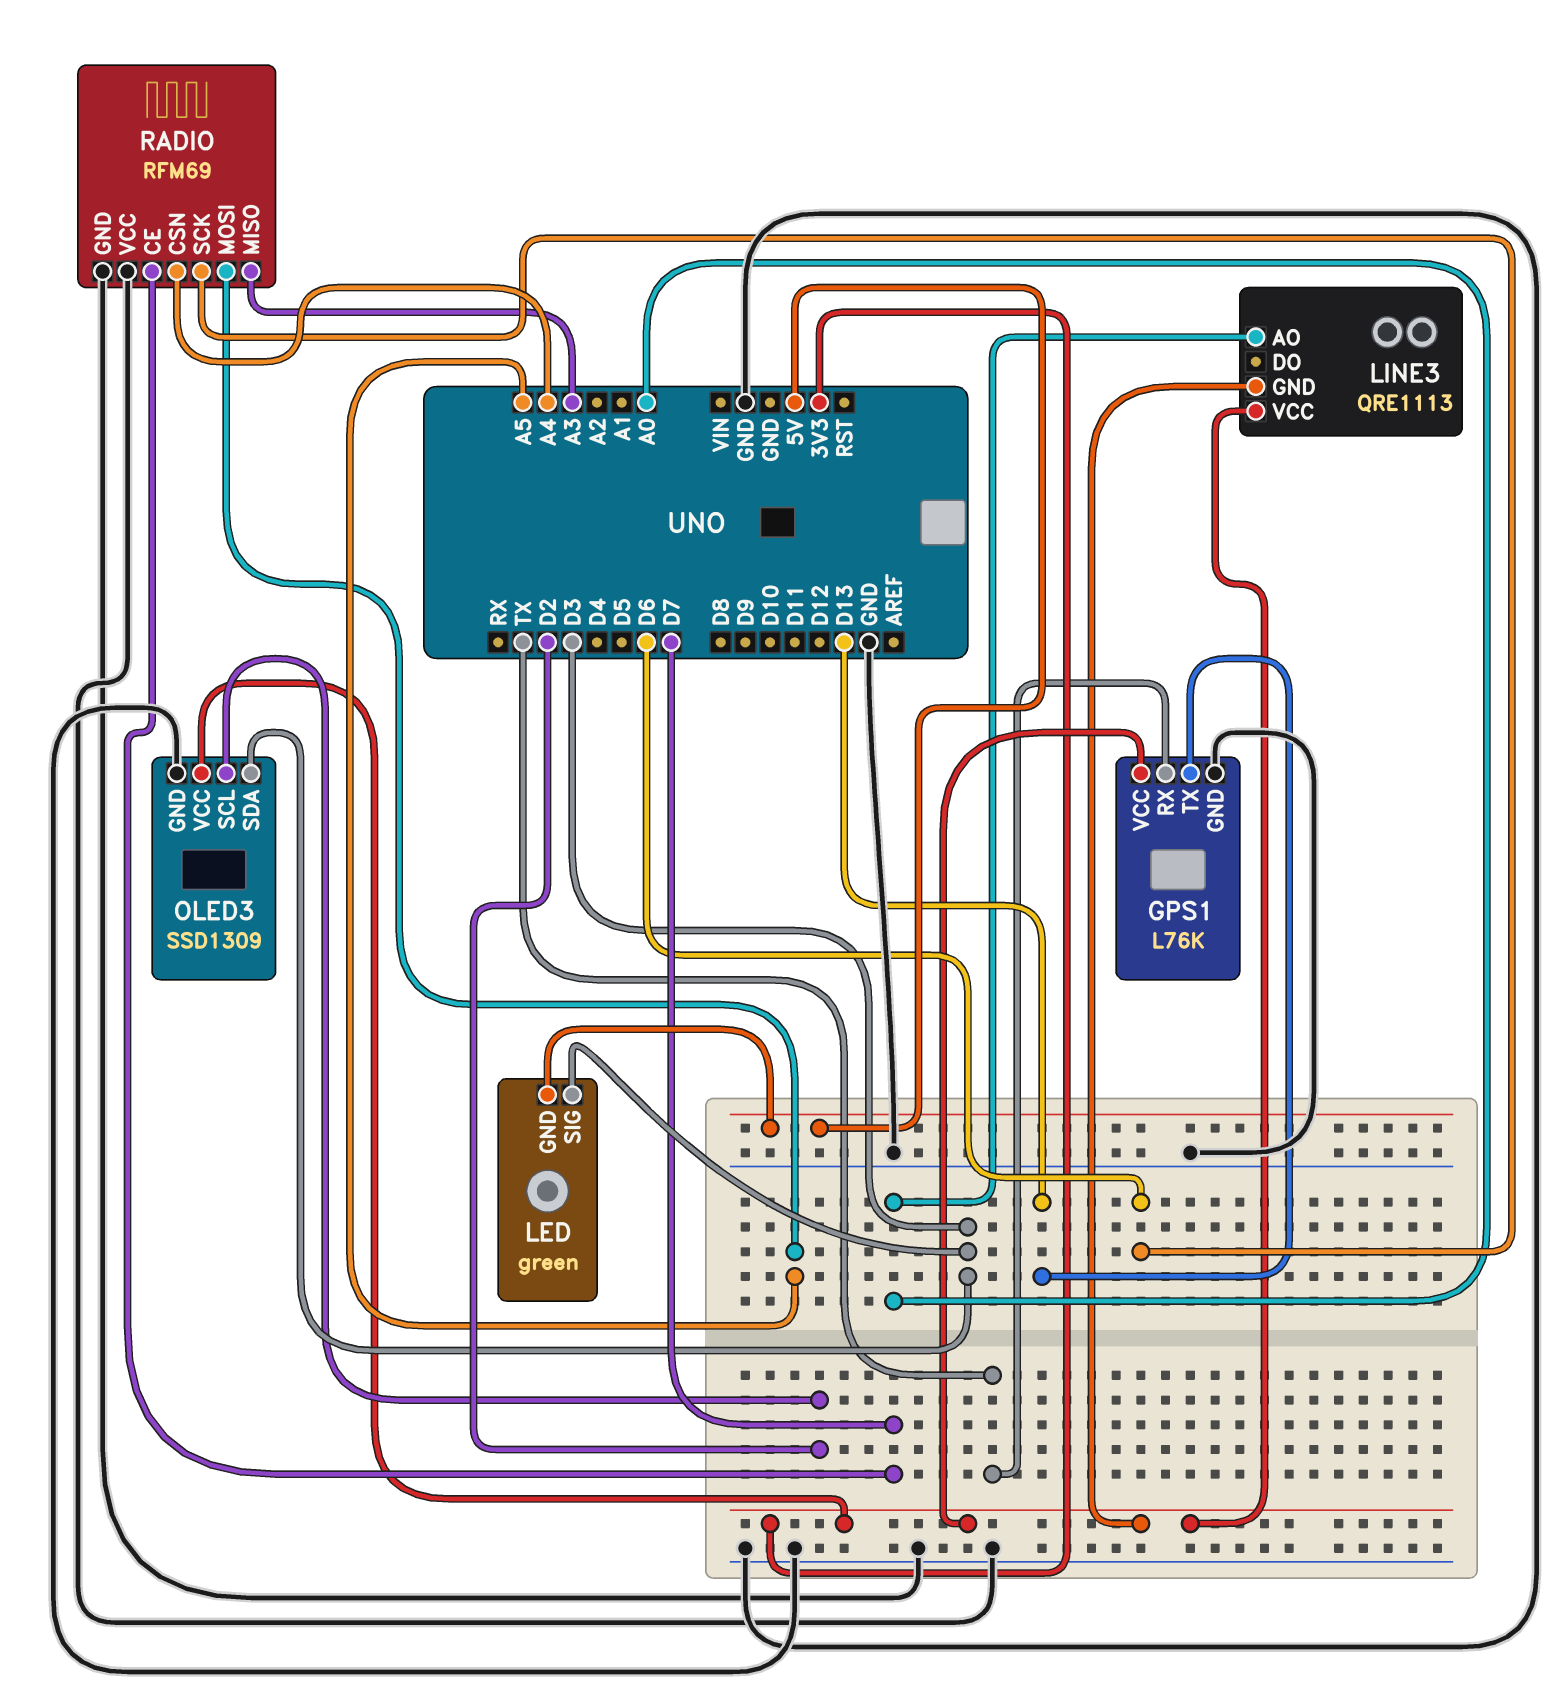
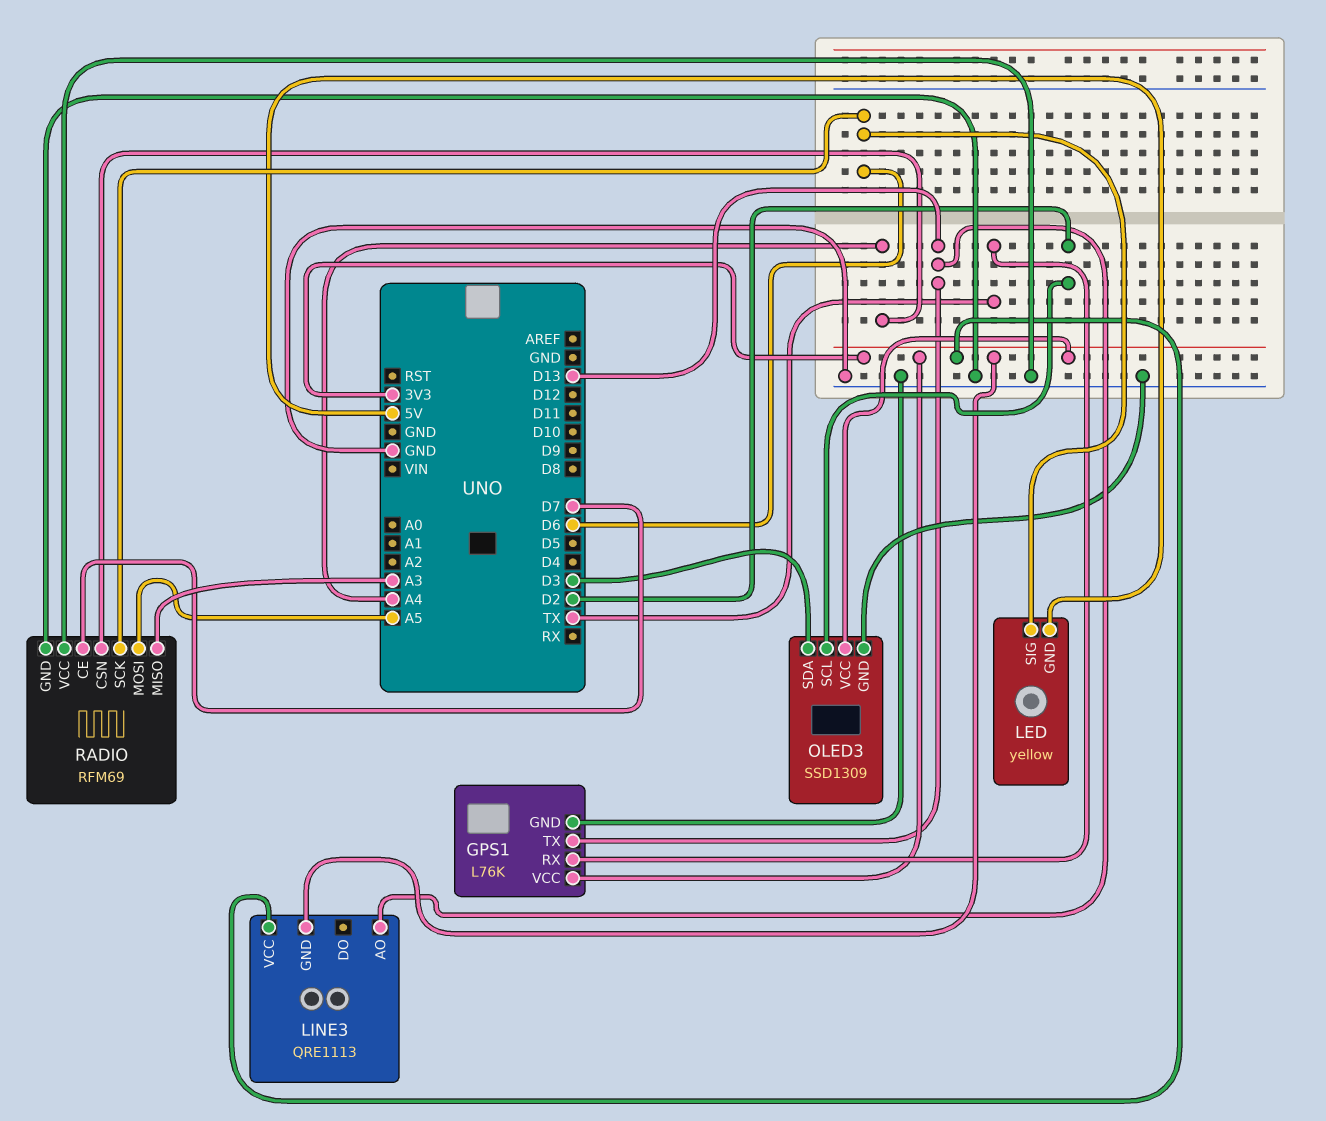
LED: green -> yellow
LED pin SIG: D3 -> D6
LINE3 pin AO: A0 -> D13

